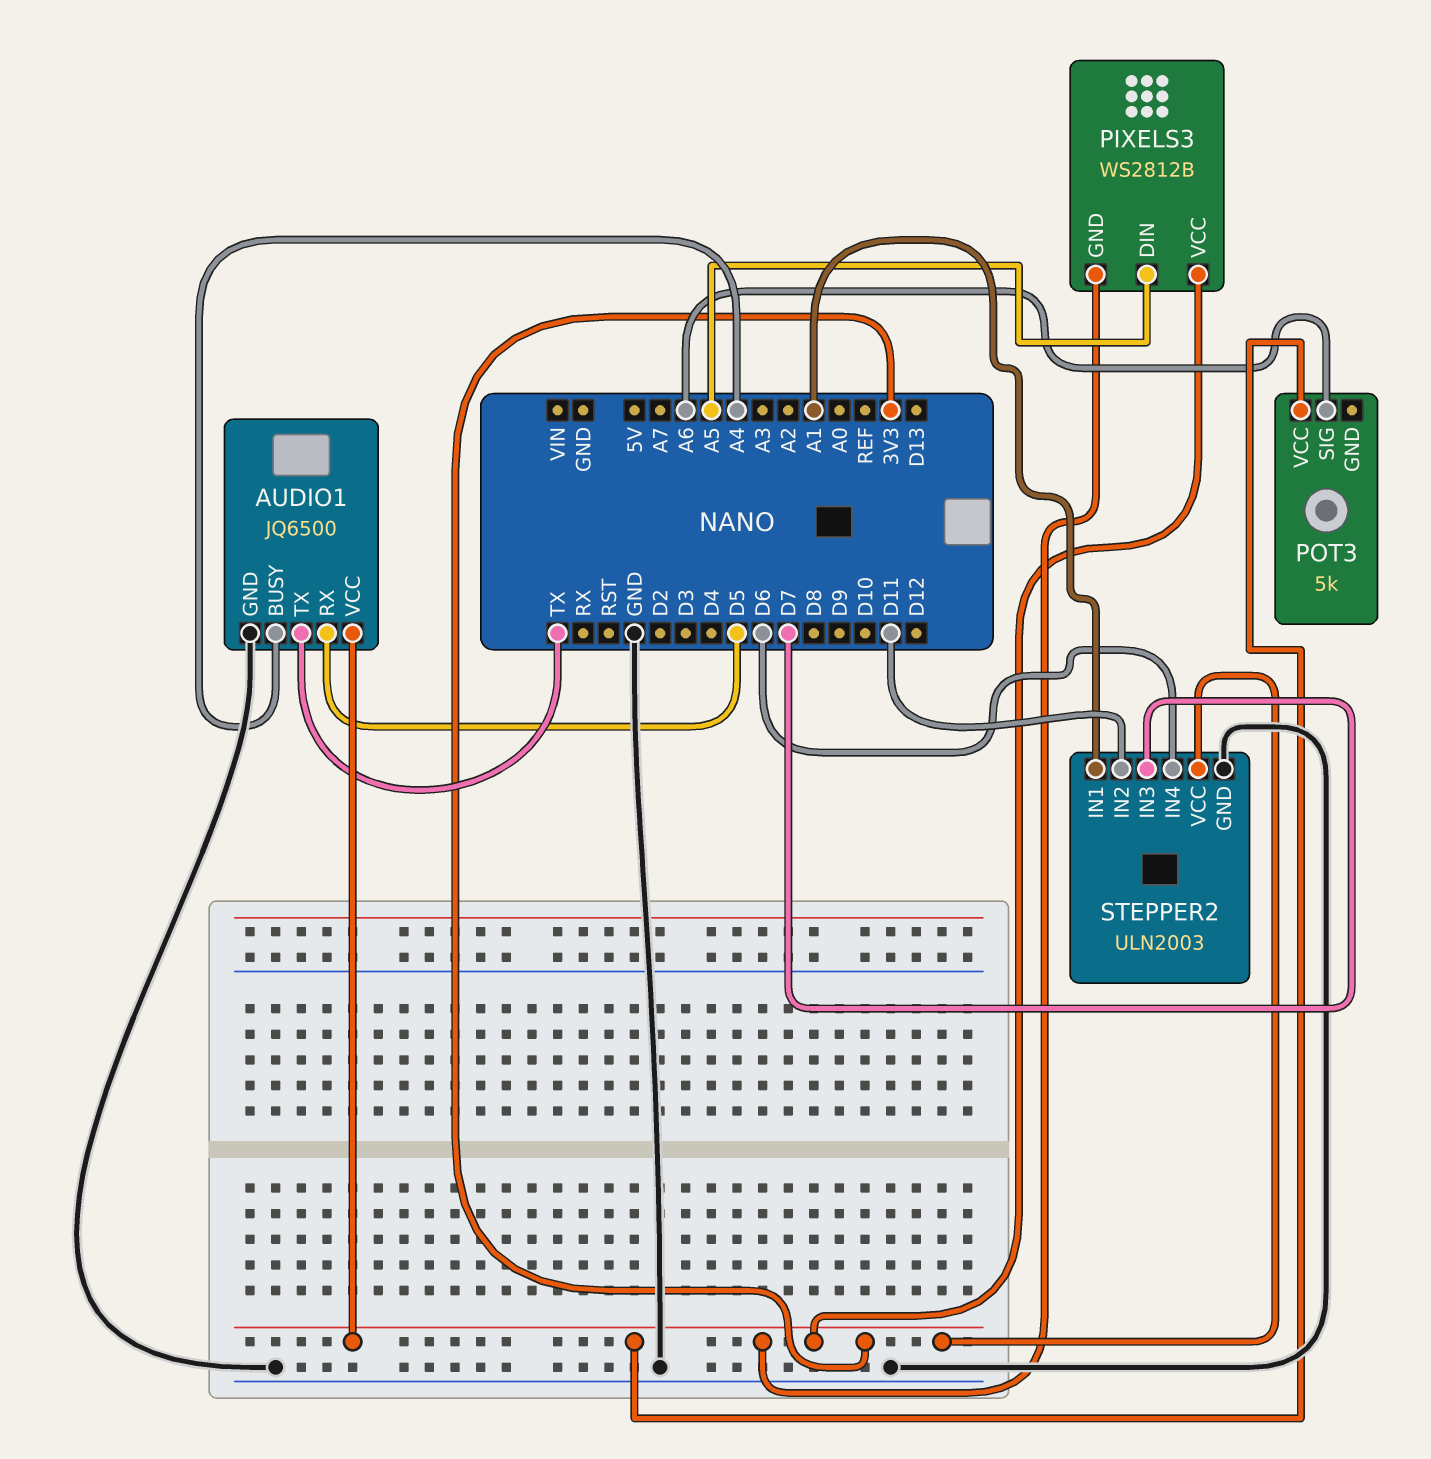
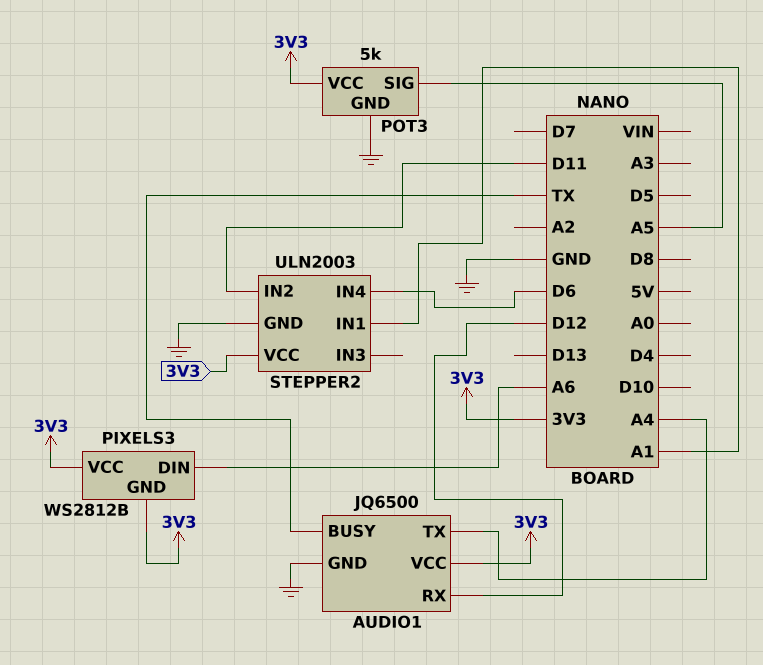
AUDIO1 pin BUSY: A4 -> TX
AUDIO1 pin RX: D5 -> D12
AUDIO1 pin TX: TX -> A4
PIXELS3 pin DIN: A5 -> A6
POT3 pin GND: none -> GND
POT3 pin SIG: A6 -> A5
STEPPER2 pin IN3: D7 -> none

